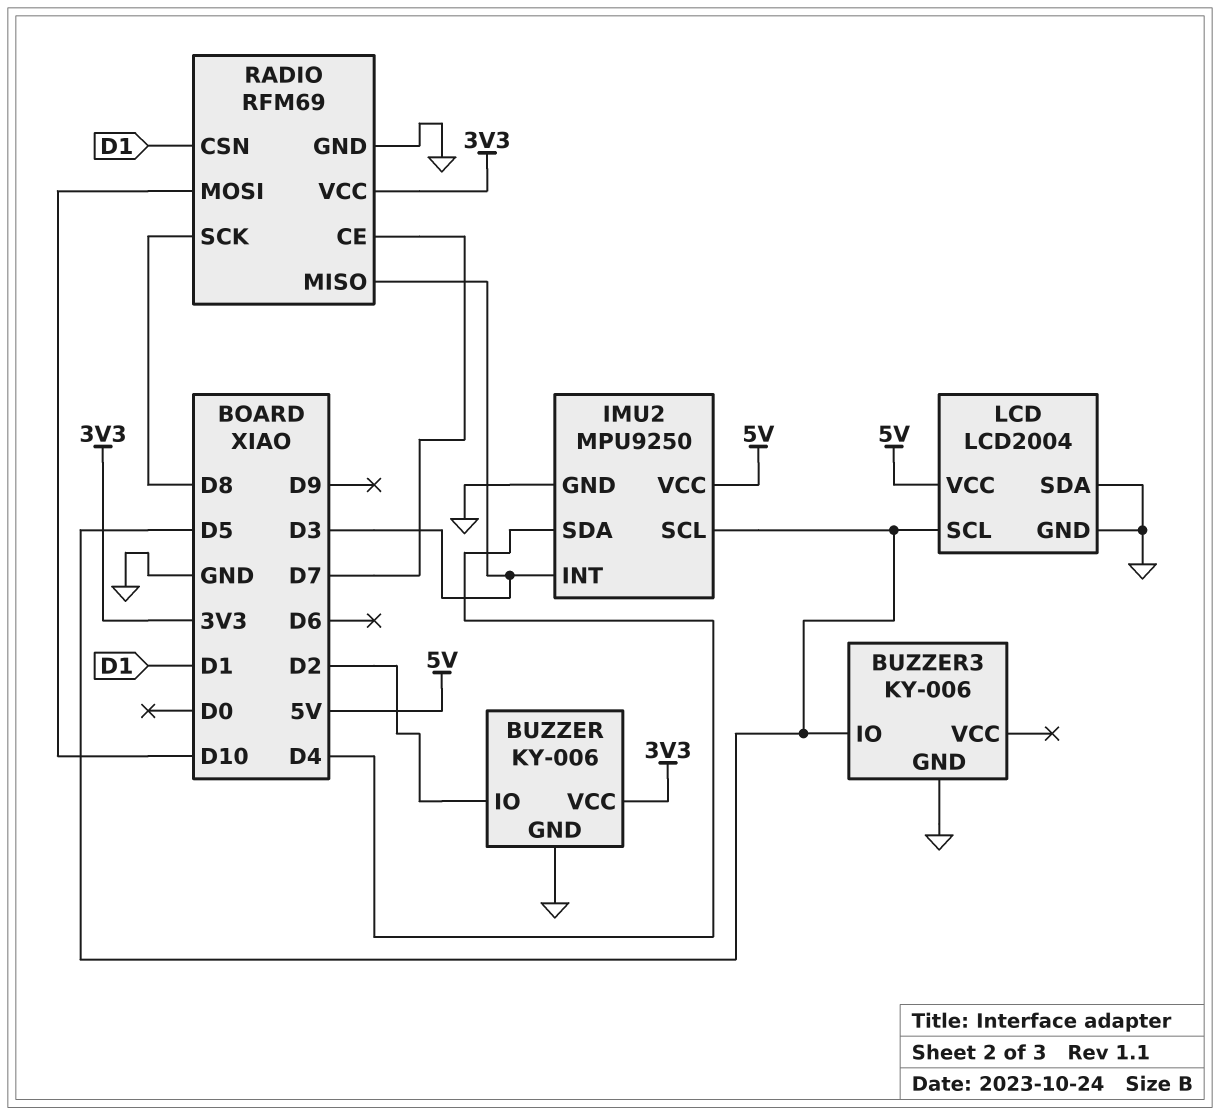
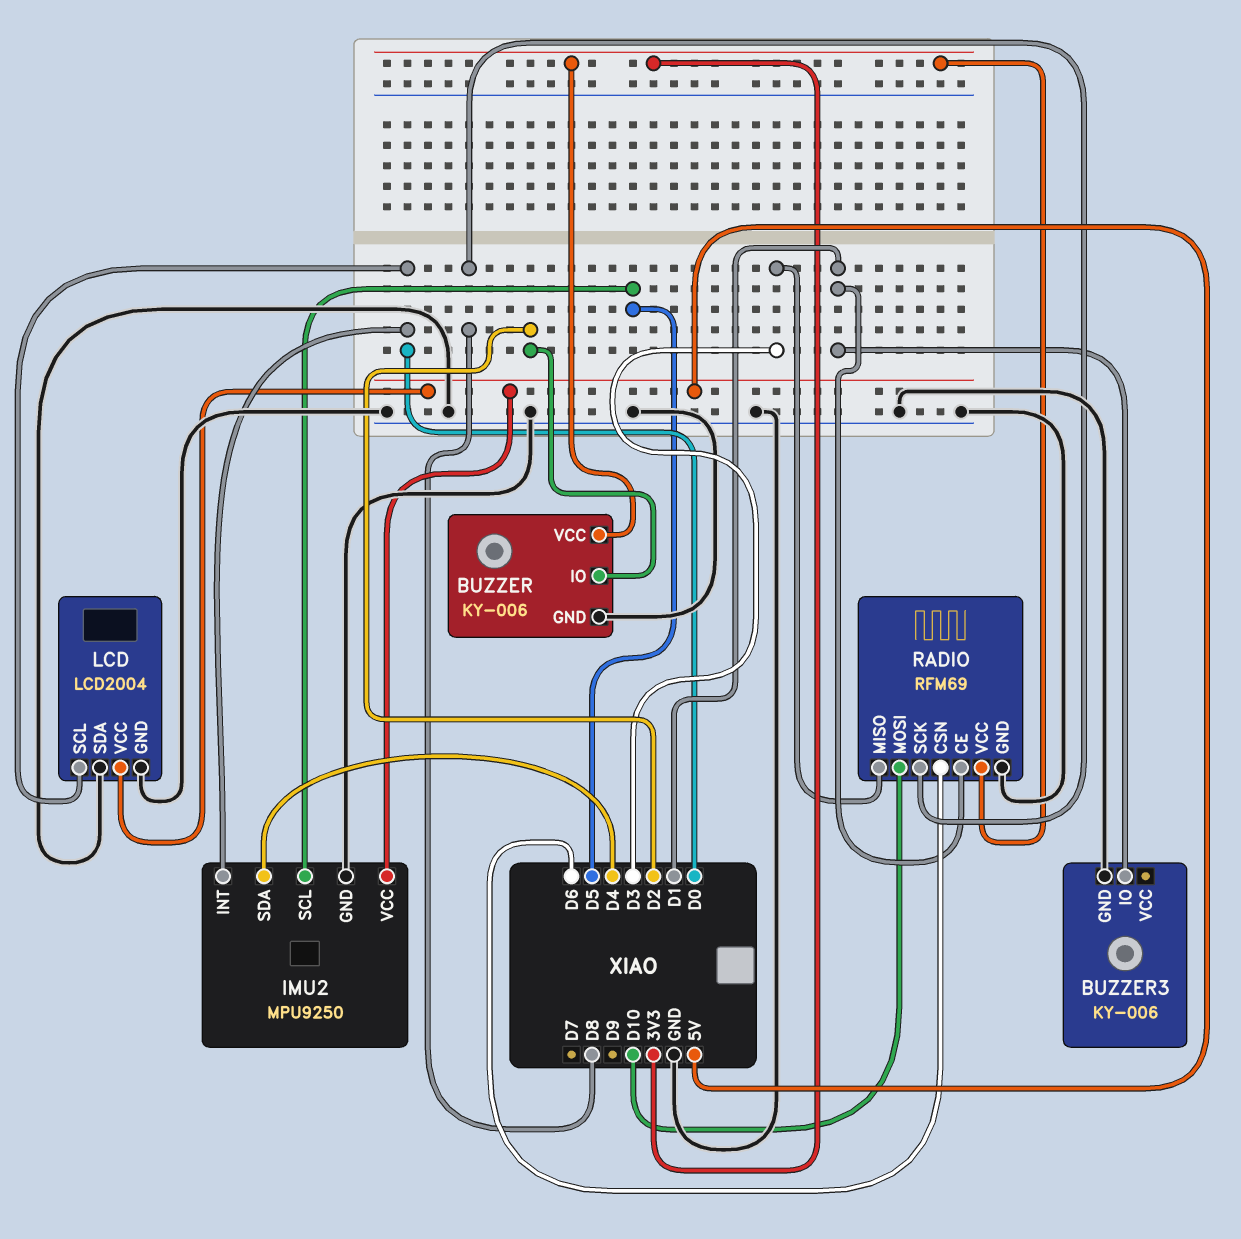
BUZZER3 pin IO: D5 -> D1
IMU2 pin INT: D3 -> D0
LCD pin SCL: D5 -> D0
RADIO pin CE: D7 -> D1
RADIO pin CSN: D1 -> D6

